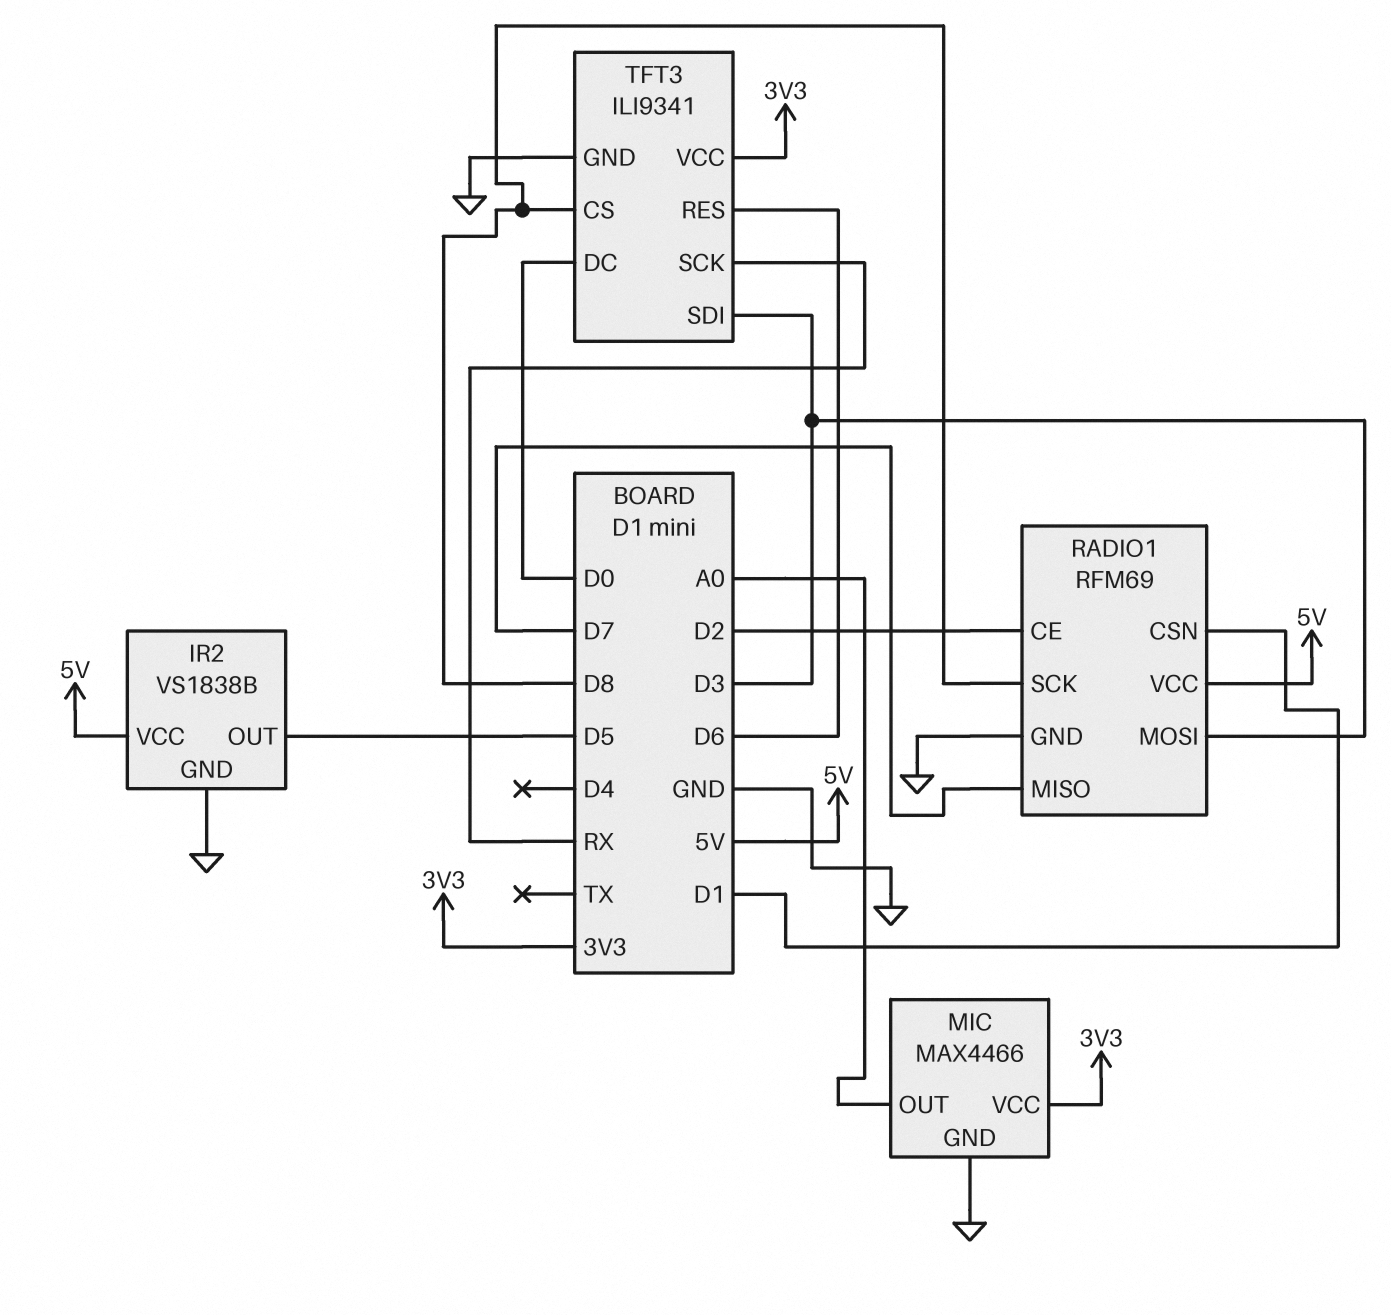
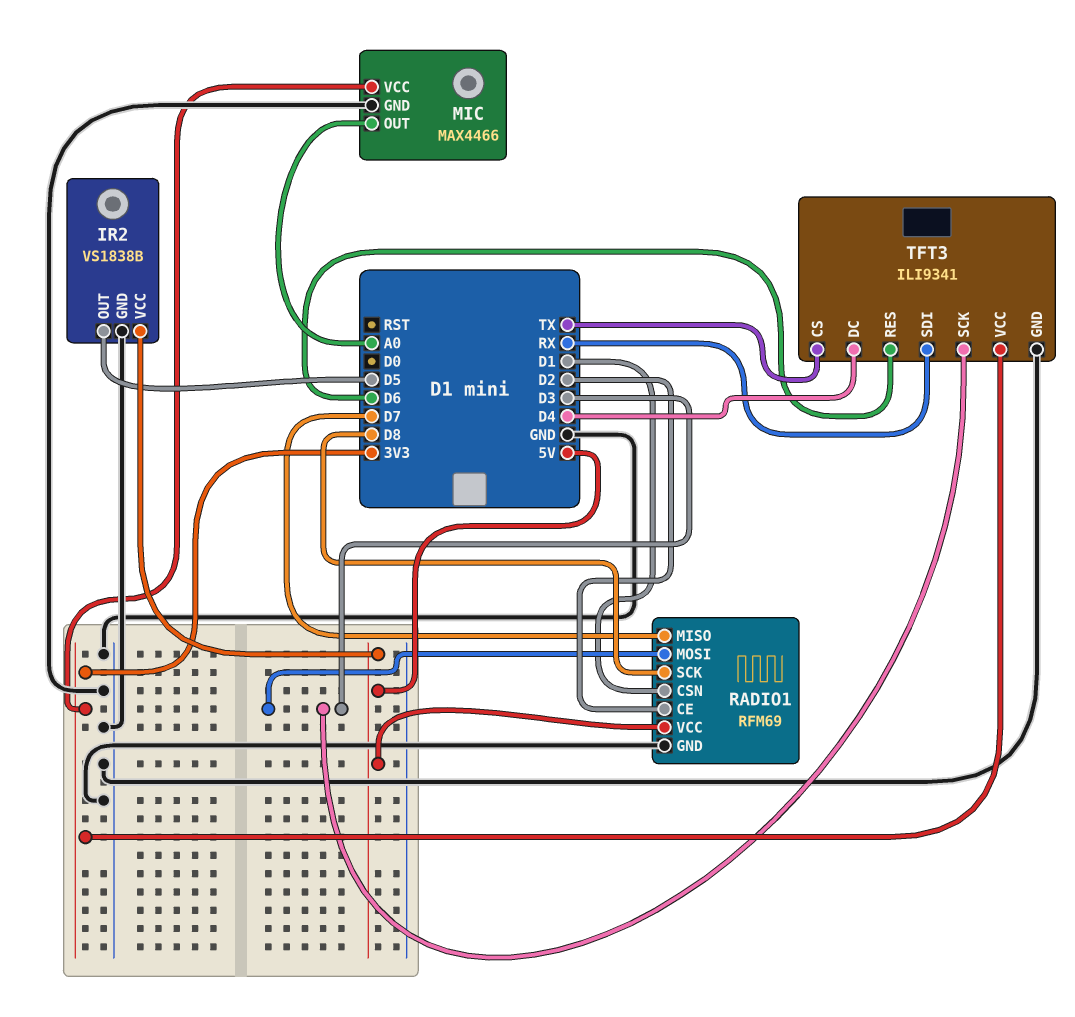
TFT3 pin CS: D8 -> TX
TFT3 pin DC: D0 -> D4
TFT3 pin SCK: RX -> D3
TFT3 pin SDI: D3 -> RX

